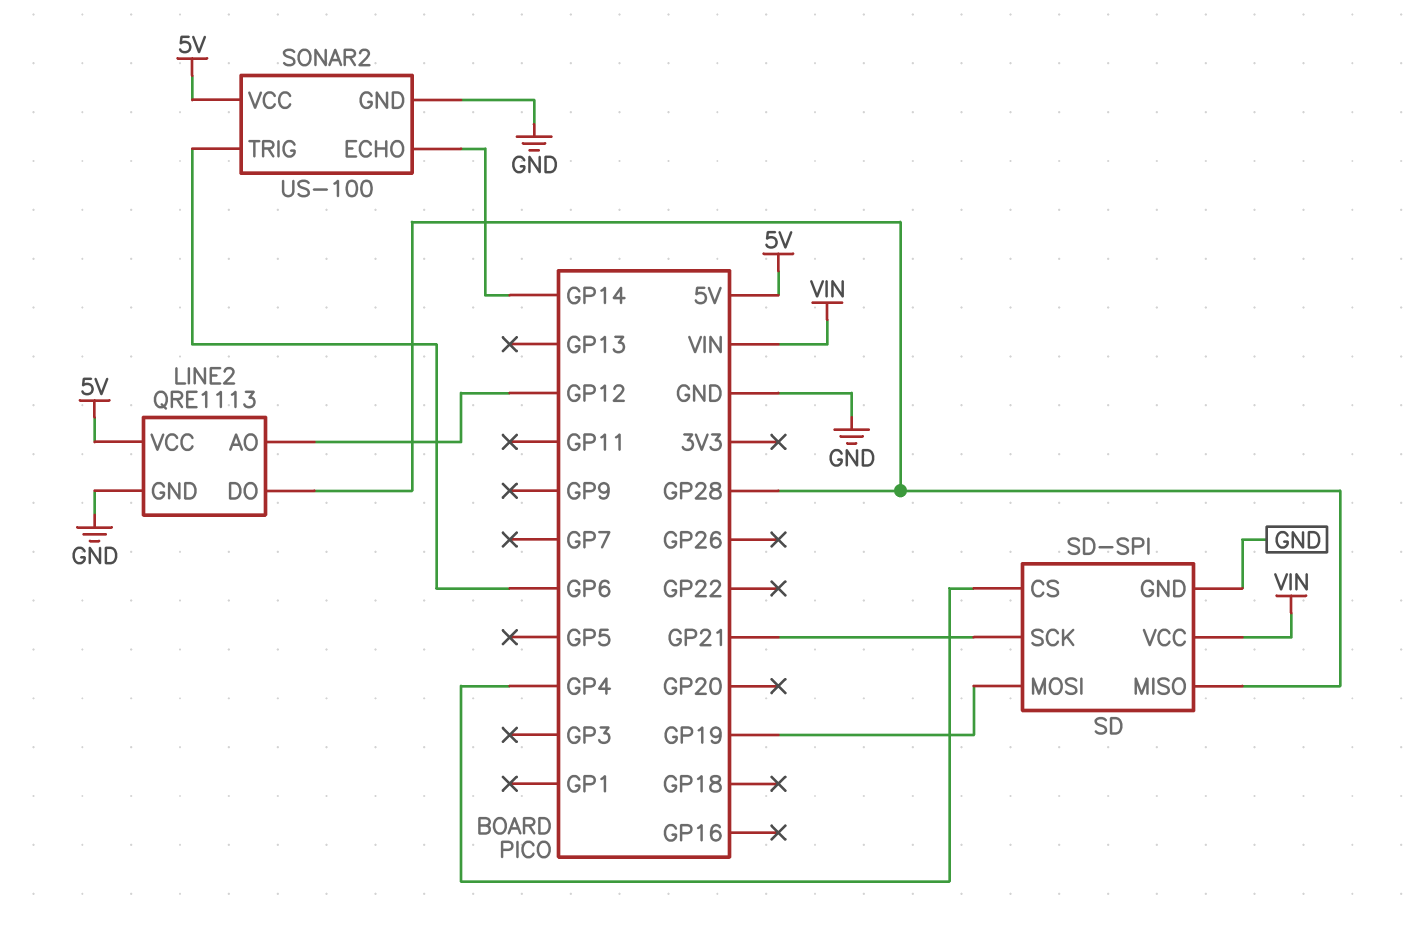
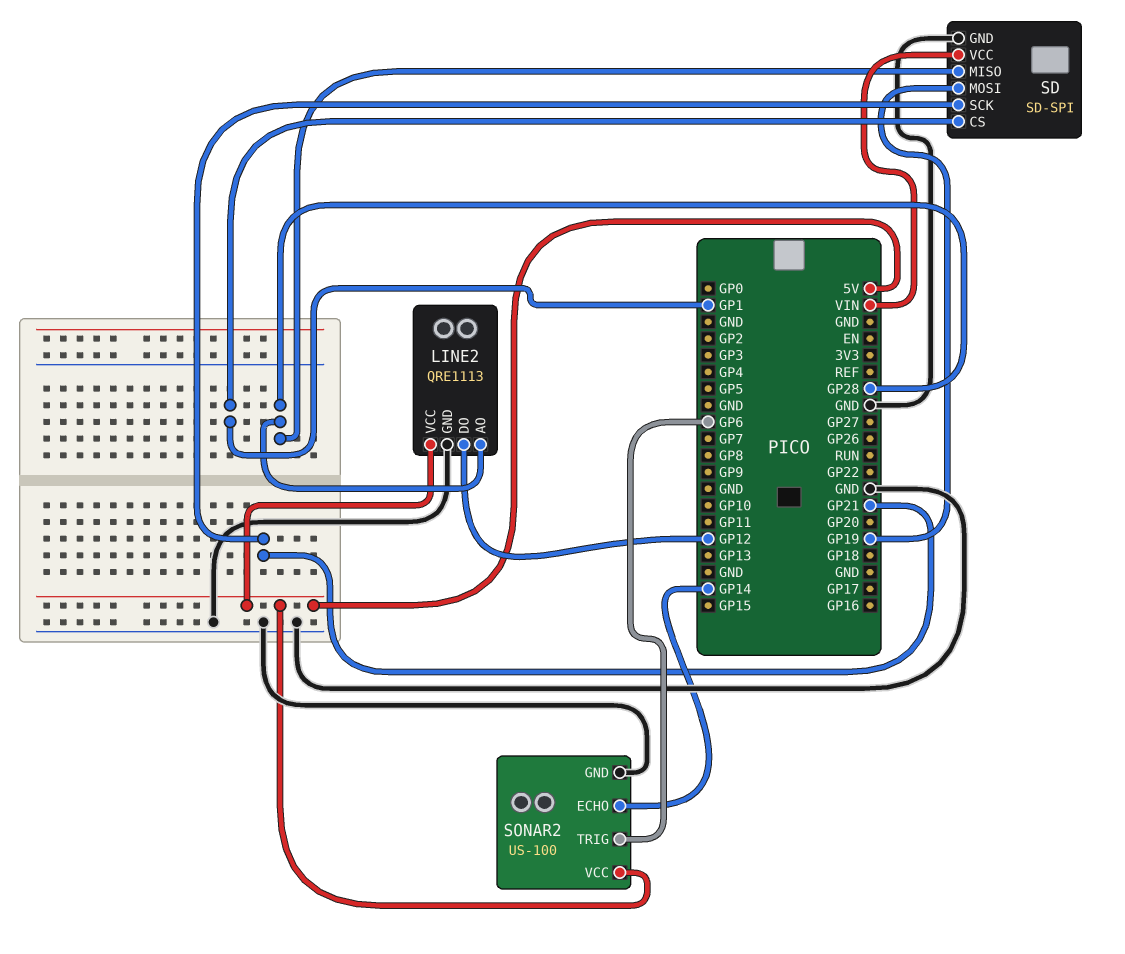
LINE2 pin AO: GP12 -> GP28
LINE2 pin DO: GP28 -> GP12
SD pin CS: GP4 -> GP1

